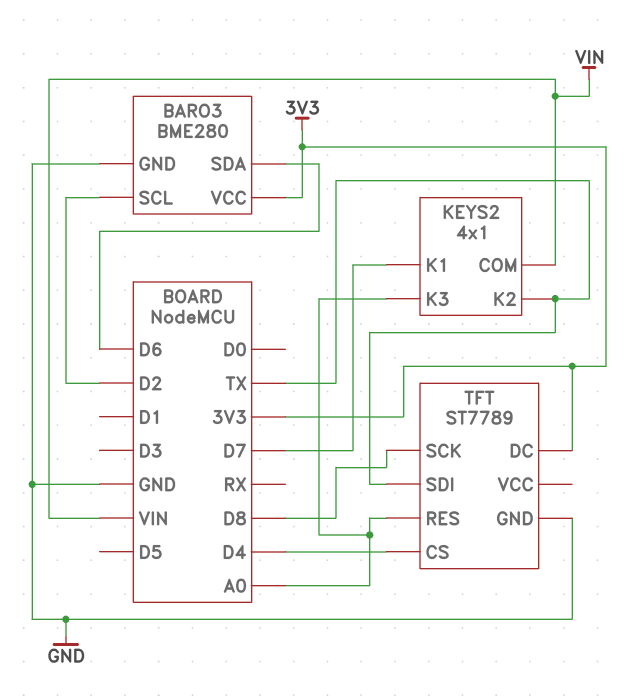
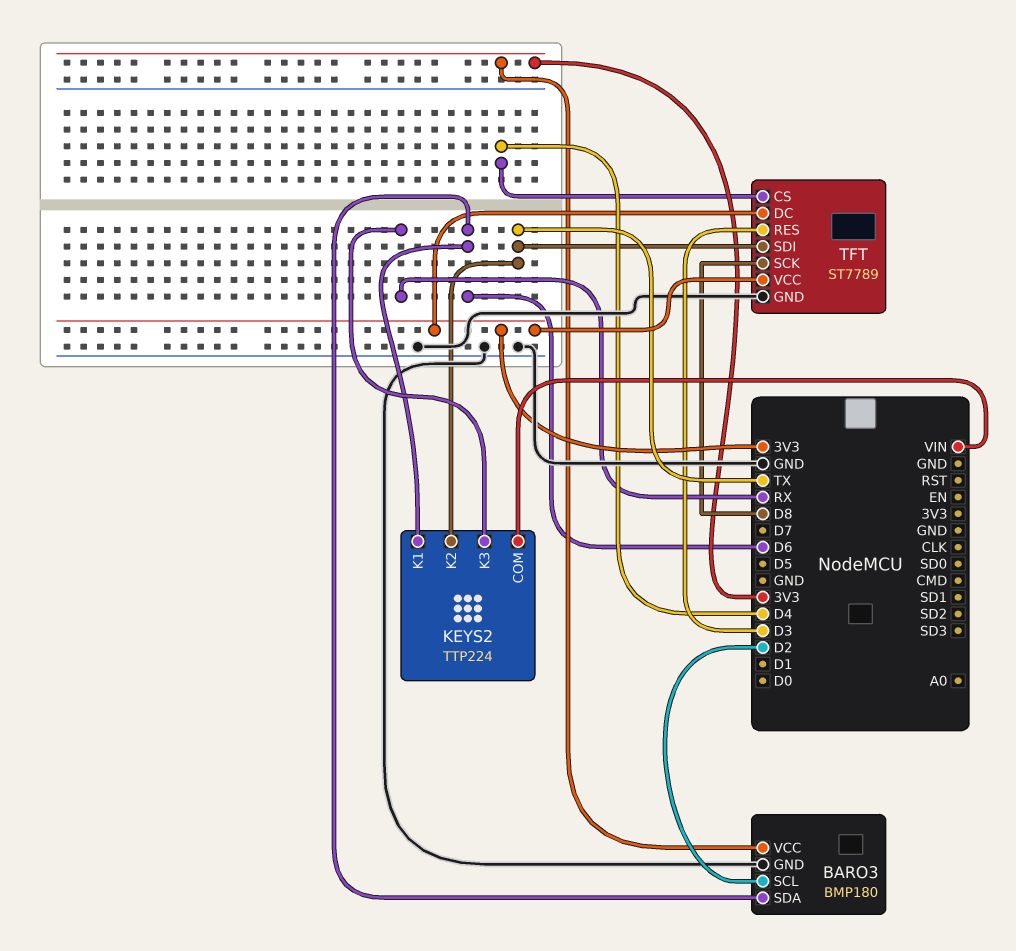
BARO3: BME280 -> BMP180
KEYS2: 4x1 -> TTP224
KEYS2 pin K1: D7 -> D6
KEYS2 pin K3: A0 -> RX
TFT pin RES: A0 -> D3
TFT pin VCC: none -> 3V3

